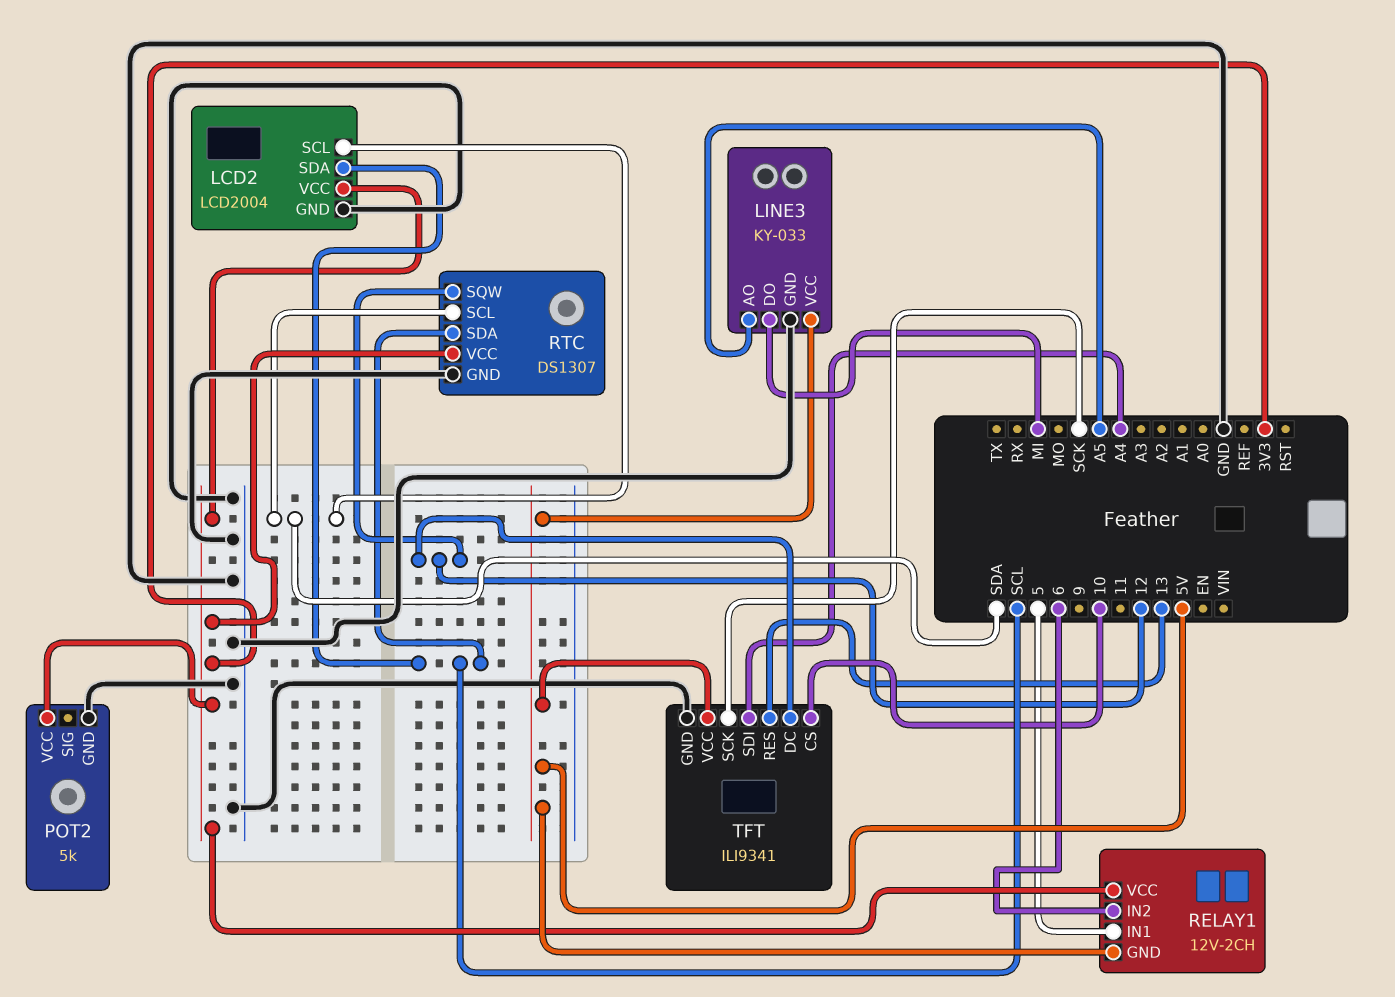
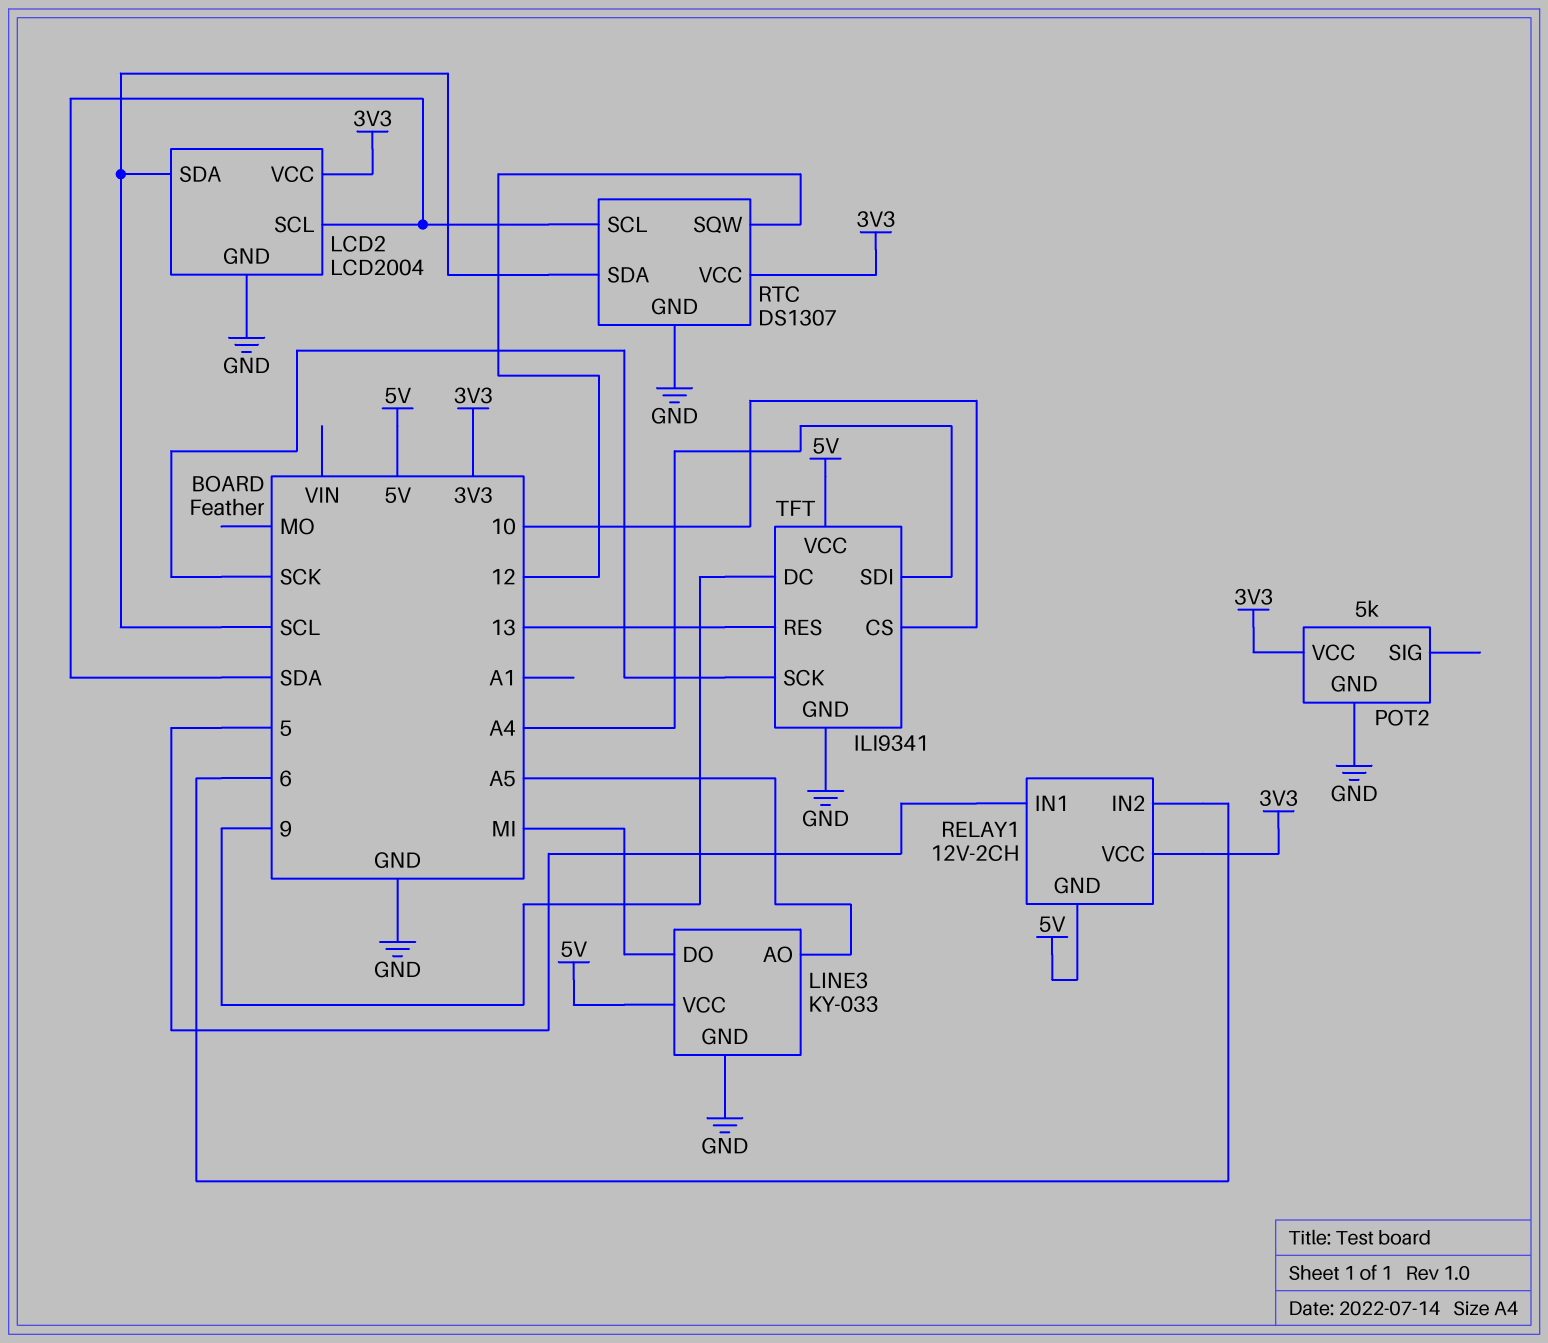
TFT pin DC: 12 -> 9

